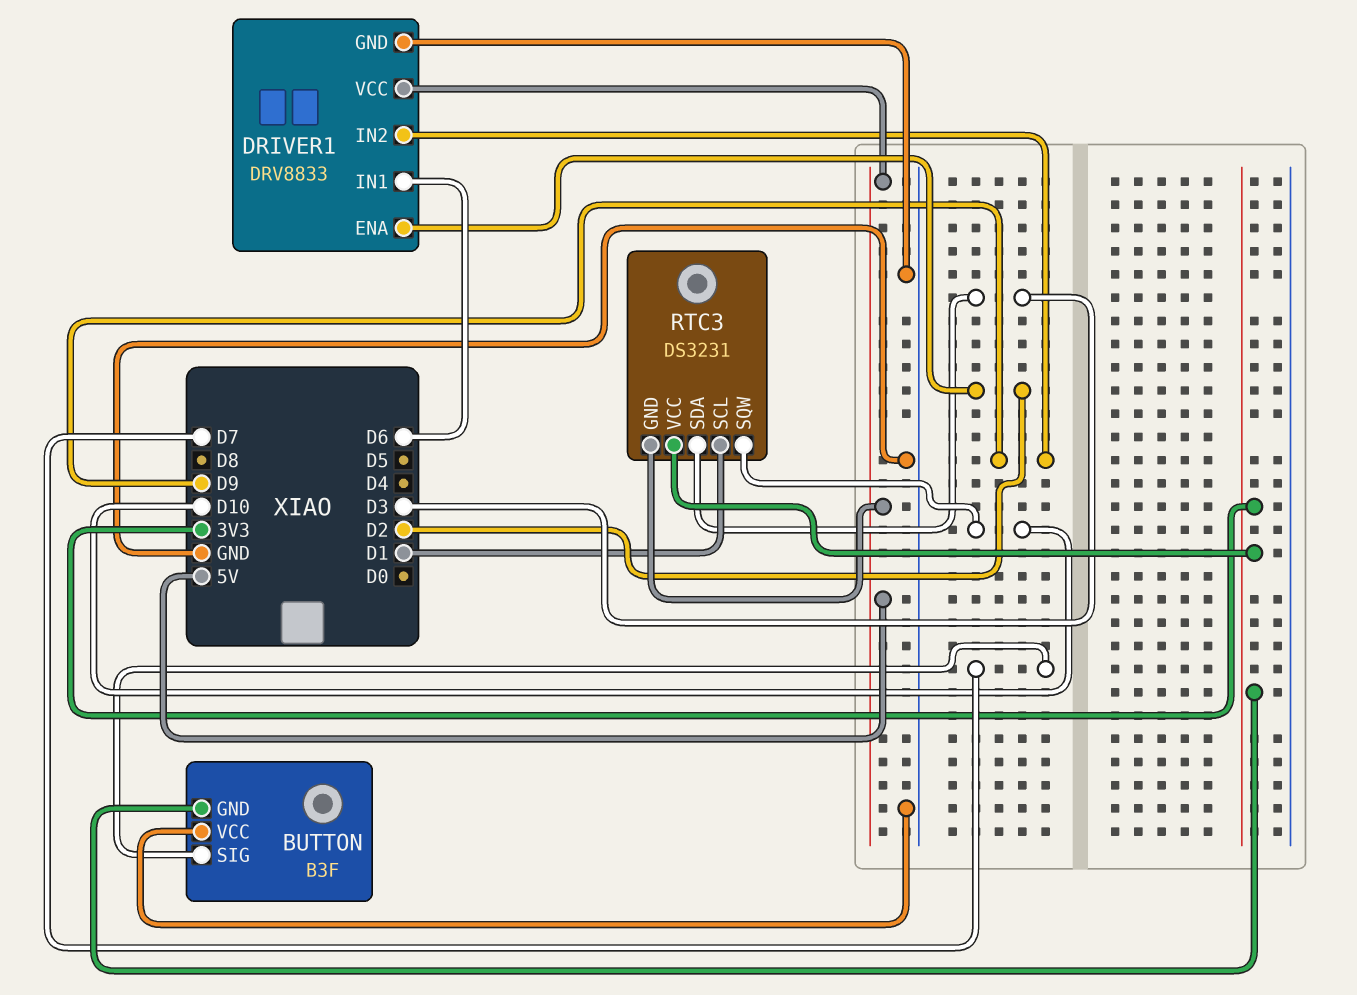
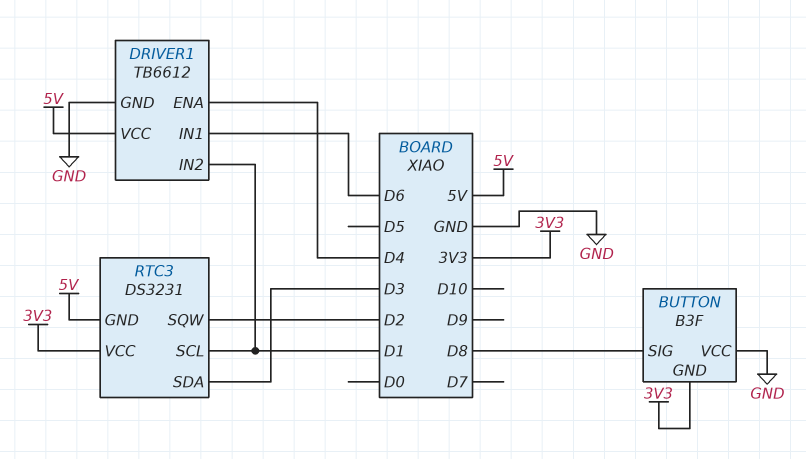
BUTTON pin SIG: D7 -> D8
DRIVER1: DRV8833 -> TB6612
DRIVER1 pin ENA: D2 -> D4
DRIVER1 pin IN2: D9 -> D1
RTC3 pin SQW: D10 -> D2

